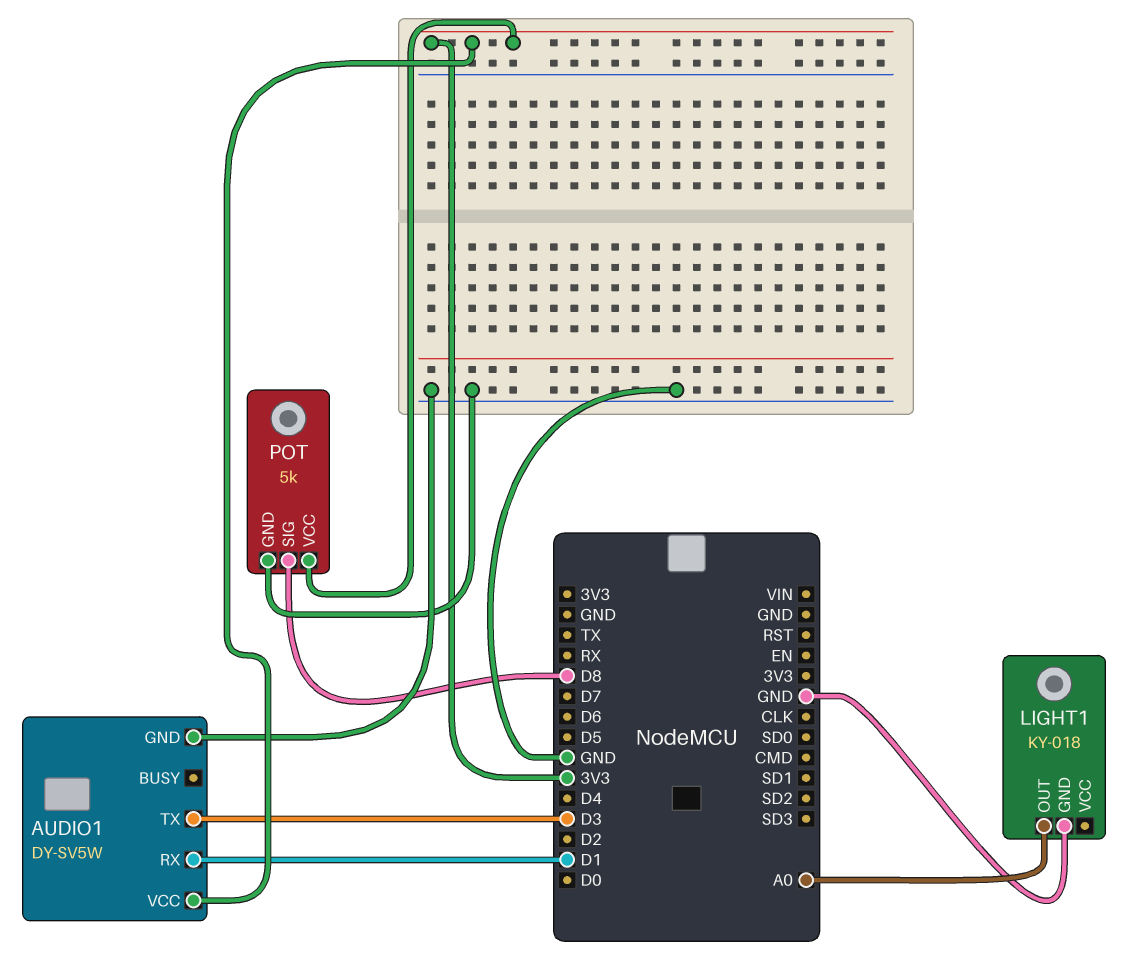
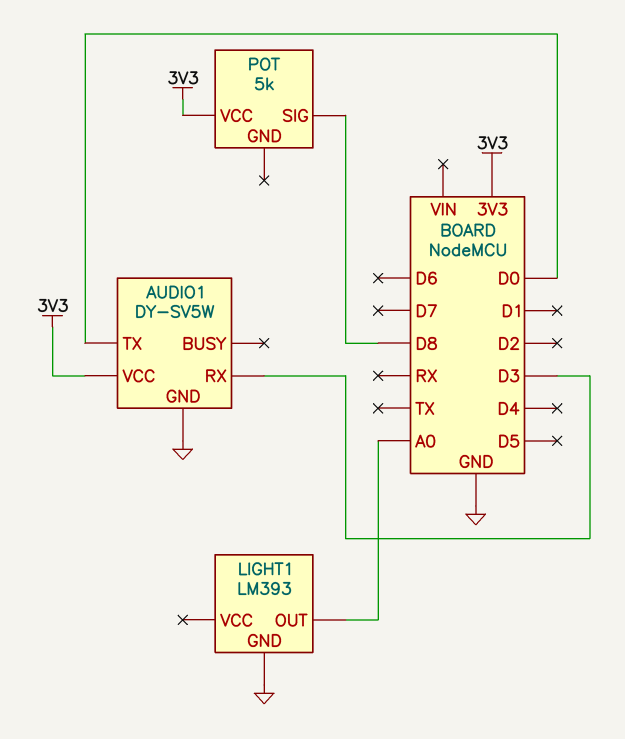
AUDIO1 pin RX: D1 -> D3
AUDIO1 pin TX: D3 -> D0
LIGHT1: KY-018 -> LM393
POT pin GND: GND -> none

